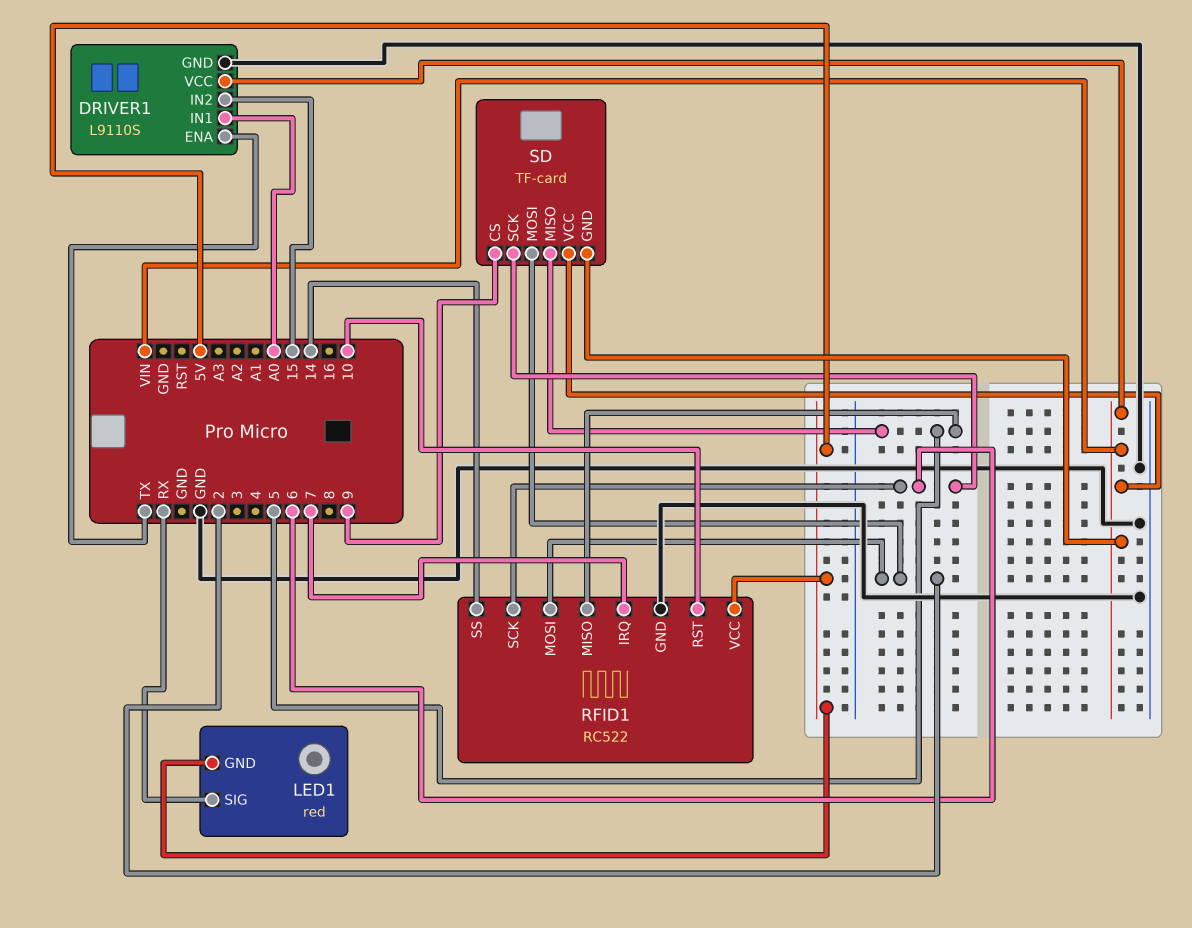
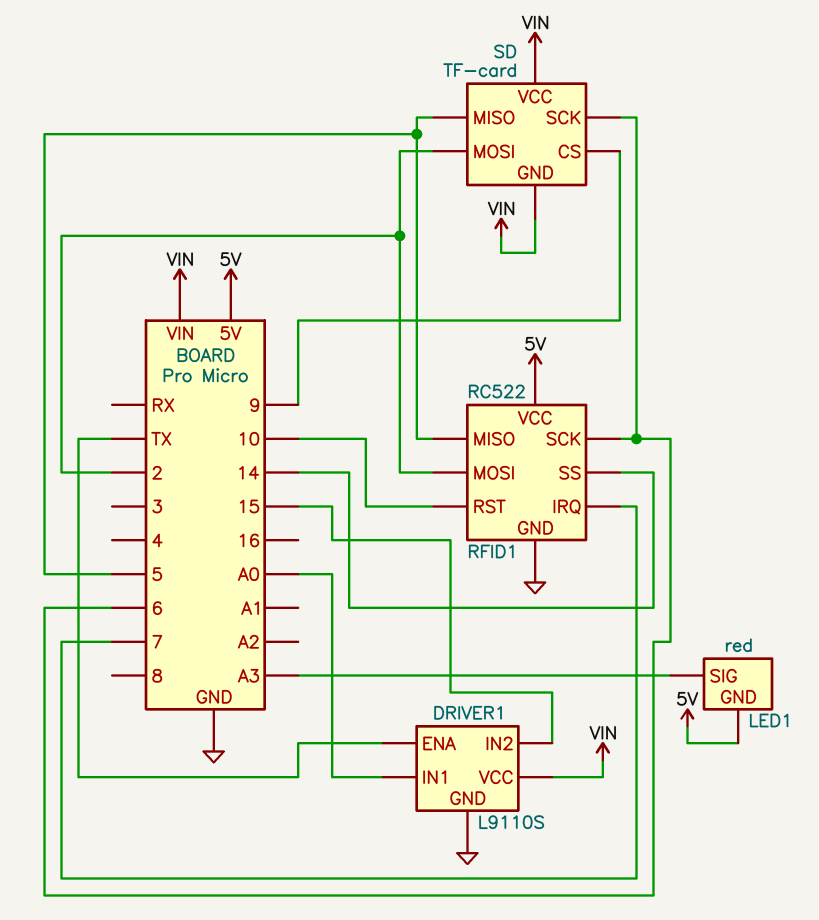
LED1 pin SIG: RX -> A3

